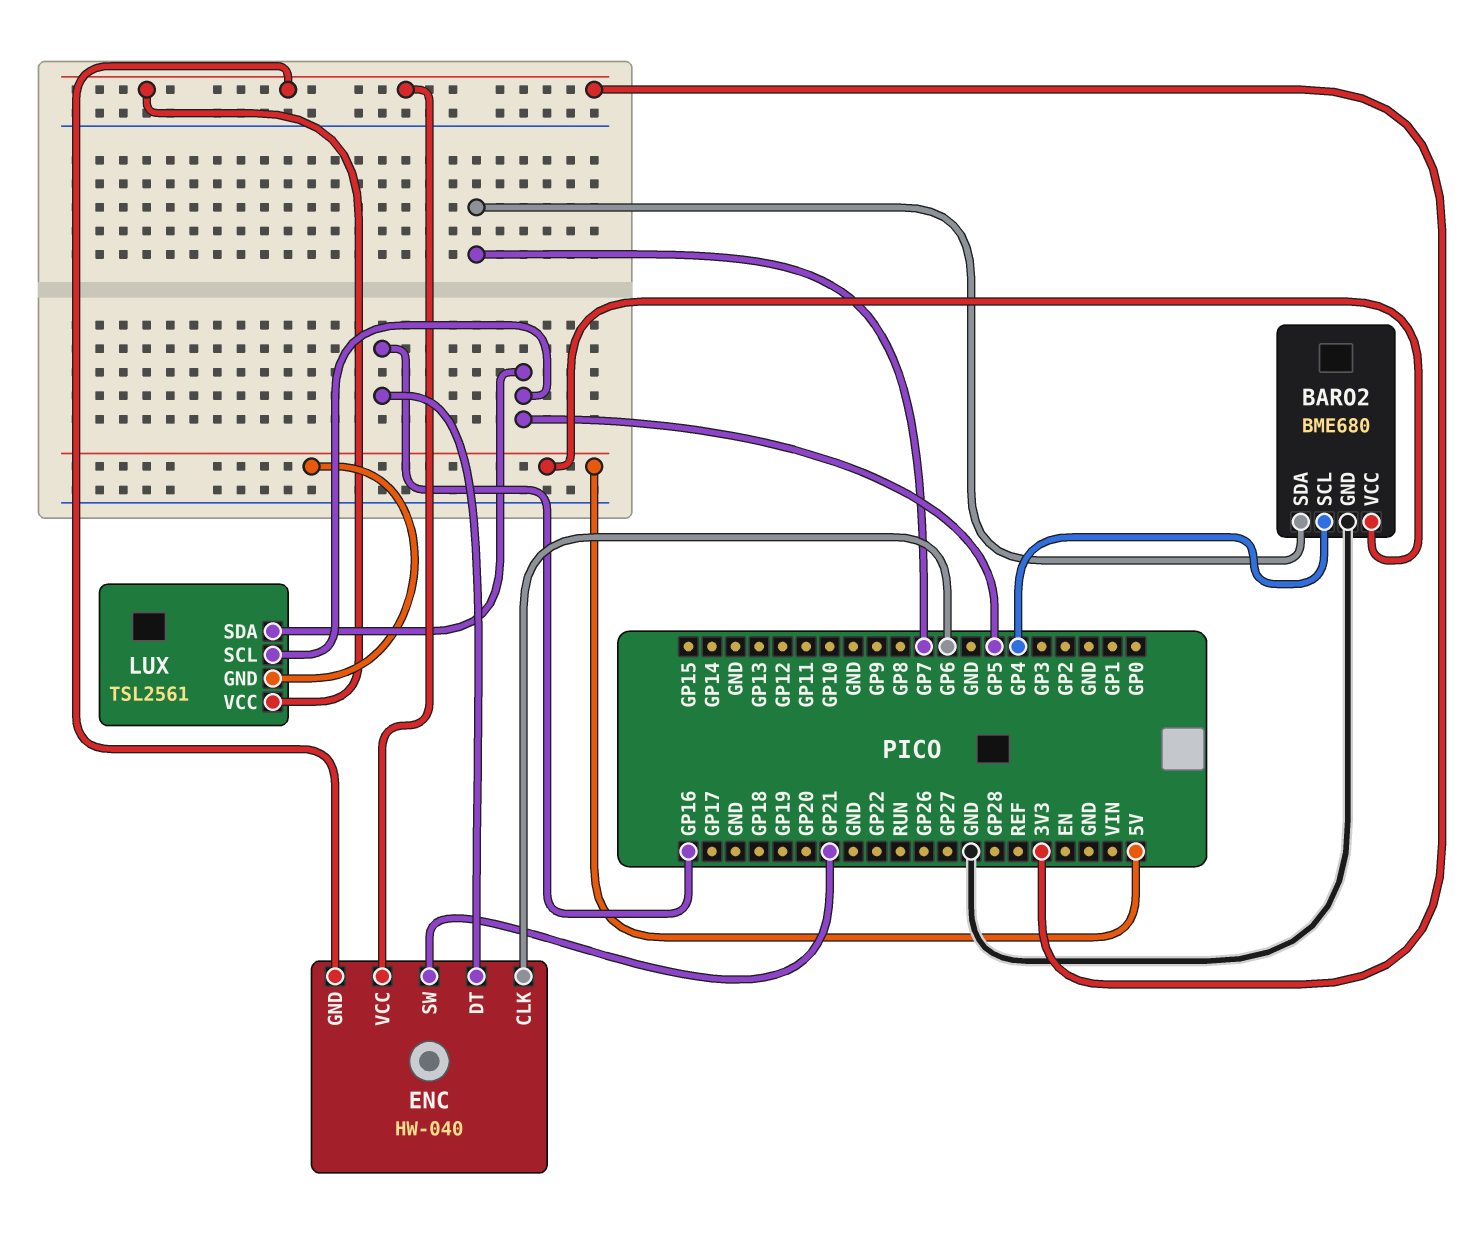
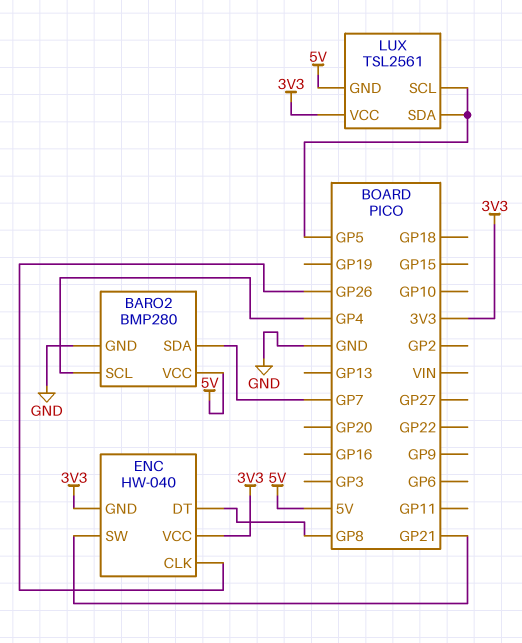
BARO2: BME680 -> BMP280
ENC pin CLK: GP6 -> GP26
ENC pin DT: GP16 -> GP8

